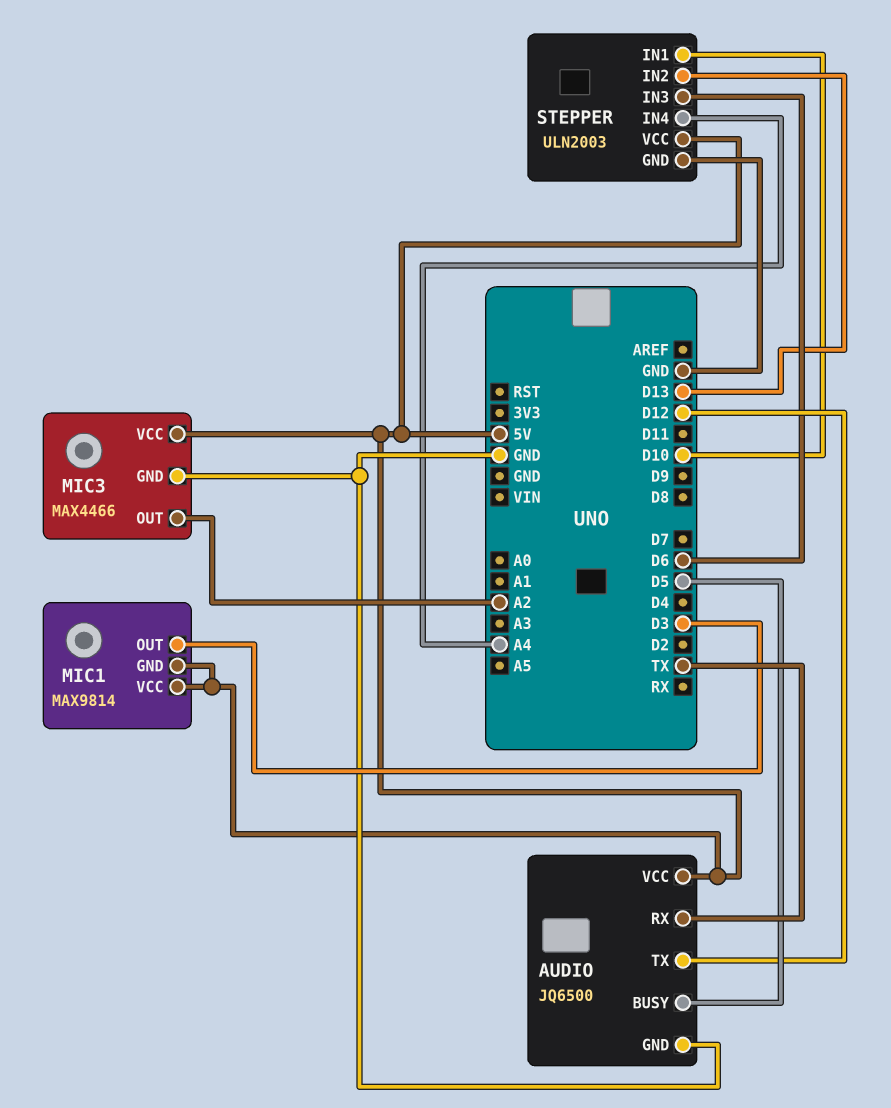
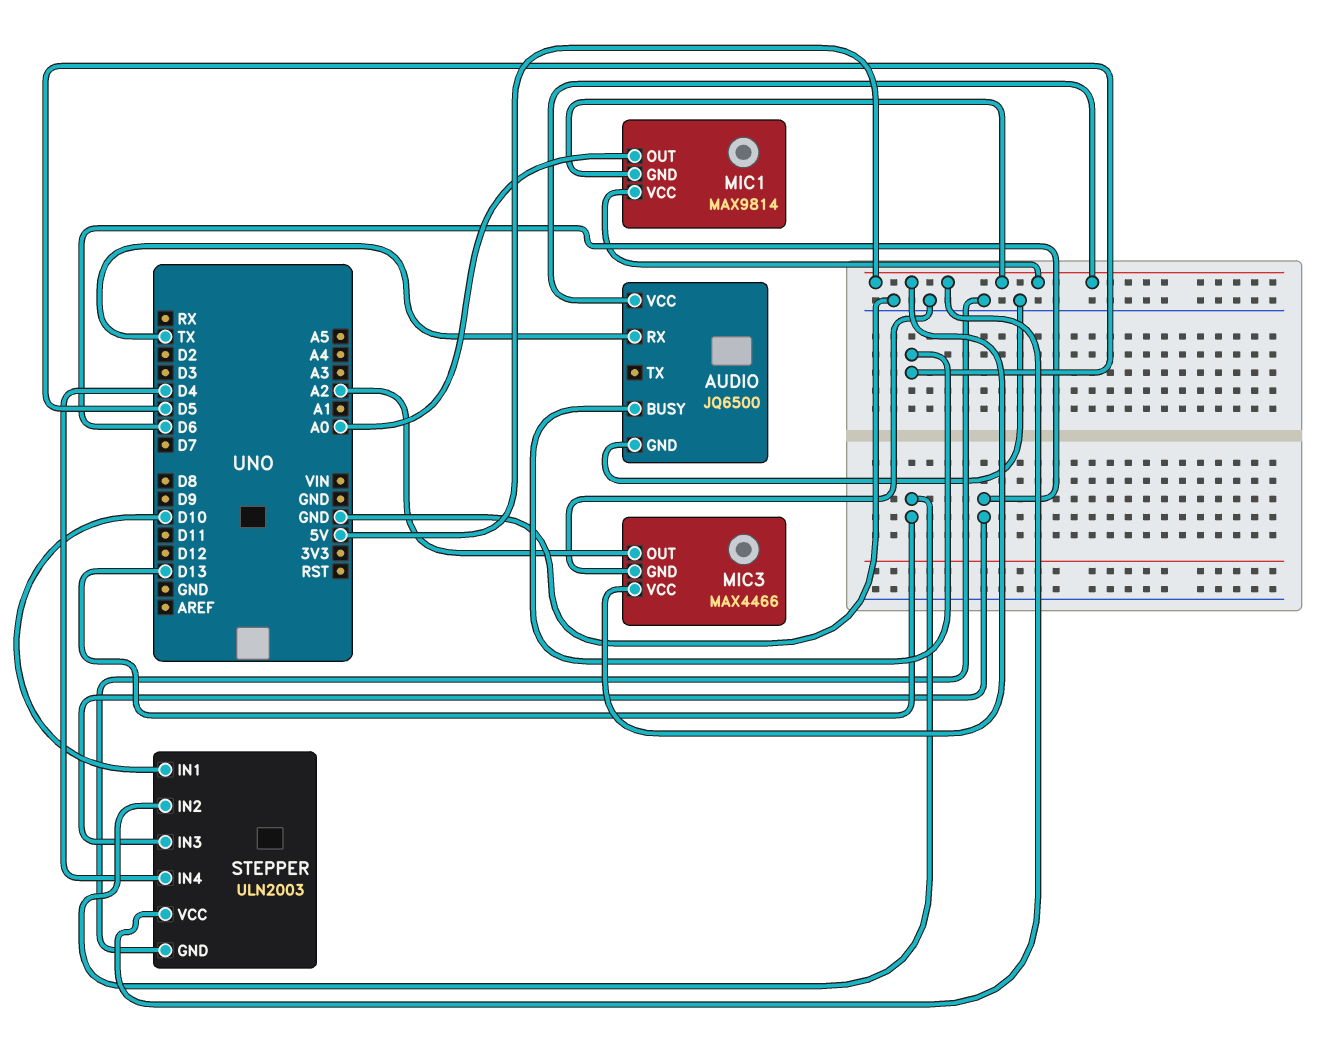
AUDIO pin TX: D12 -> none
MIC1 pin OUT: D3 -> A0
STEPPER pin IN4: A4 -> D4

